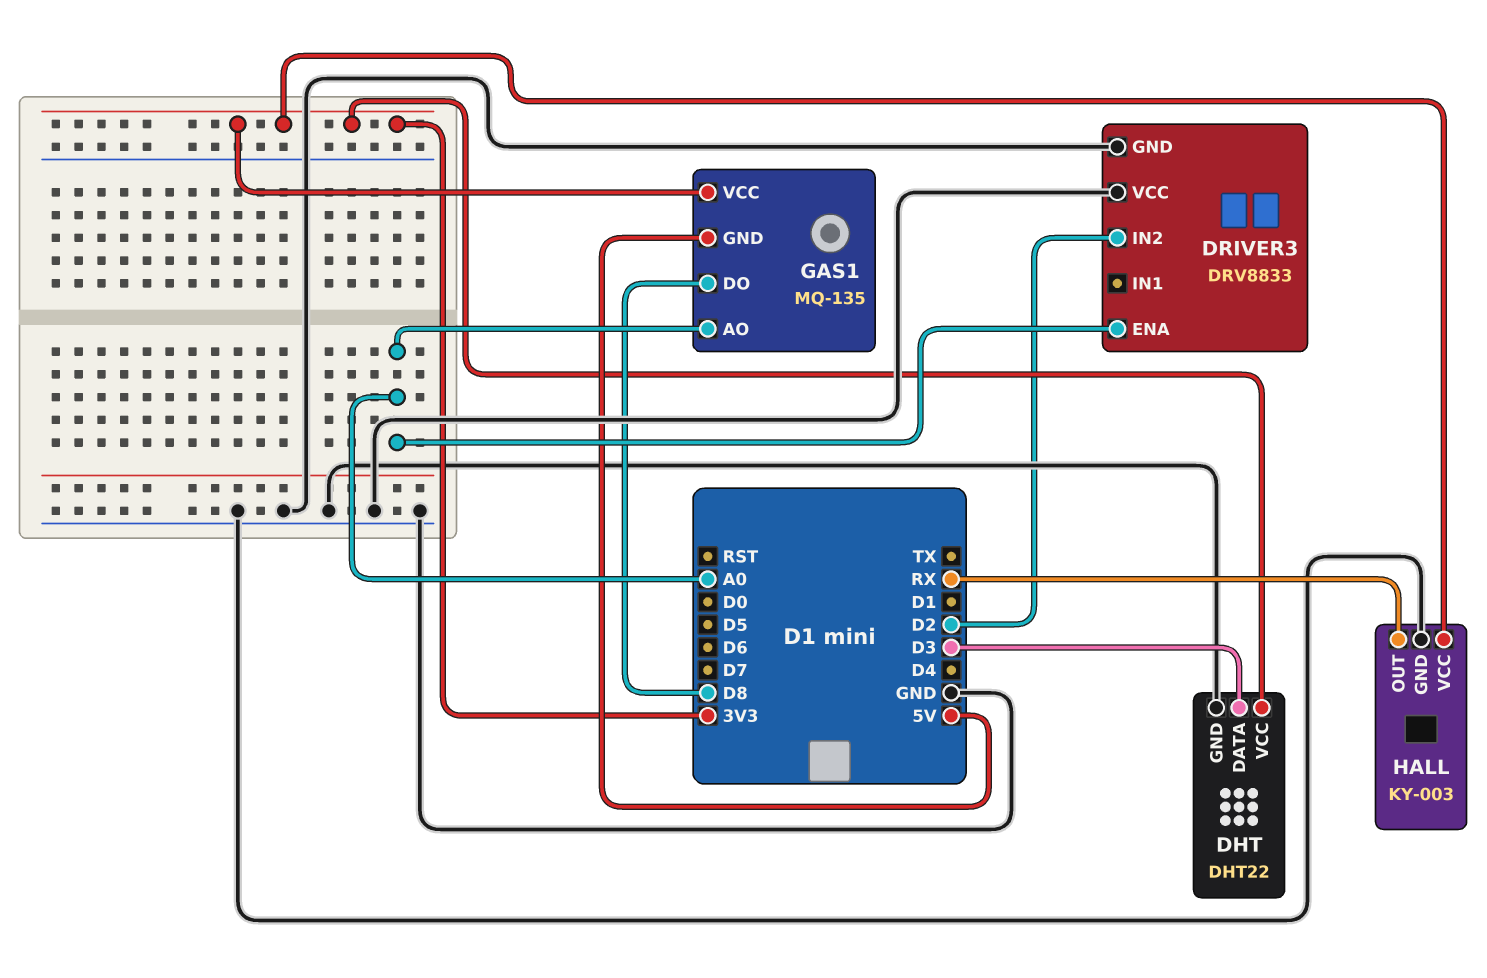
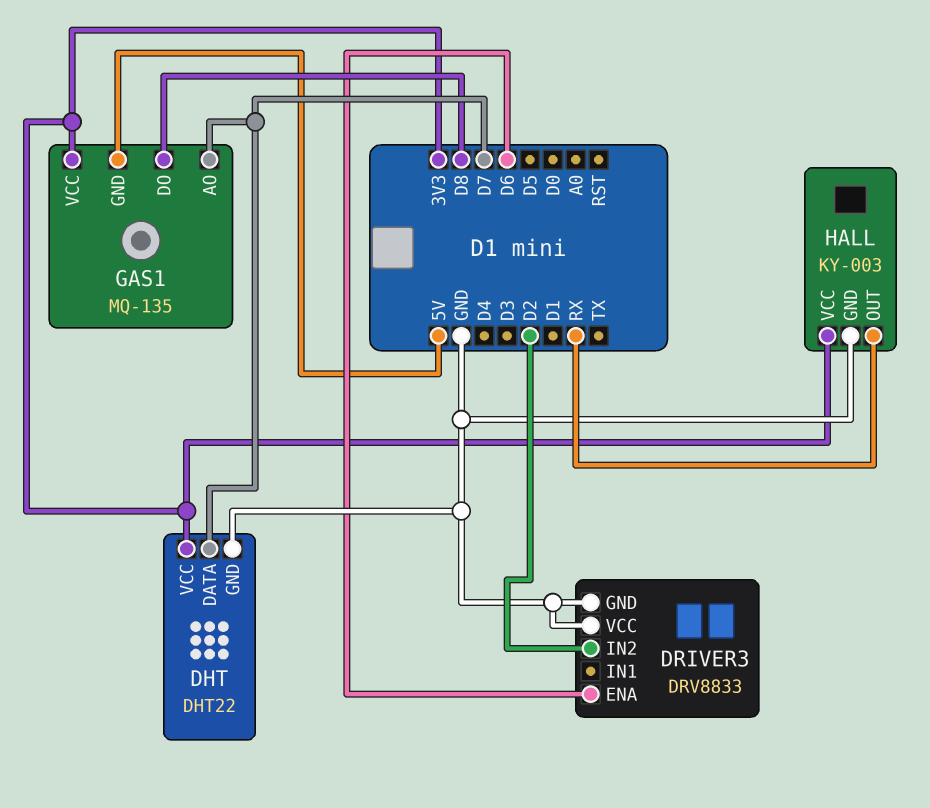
DHT pin DATA: D3 -> D7
DRIVER3 pin ENA: A0 -> D6
GAS1 pin AO: A0 -> D7

